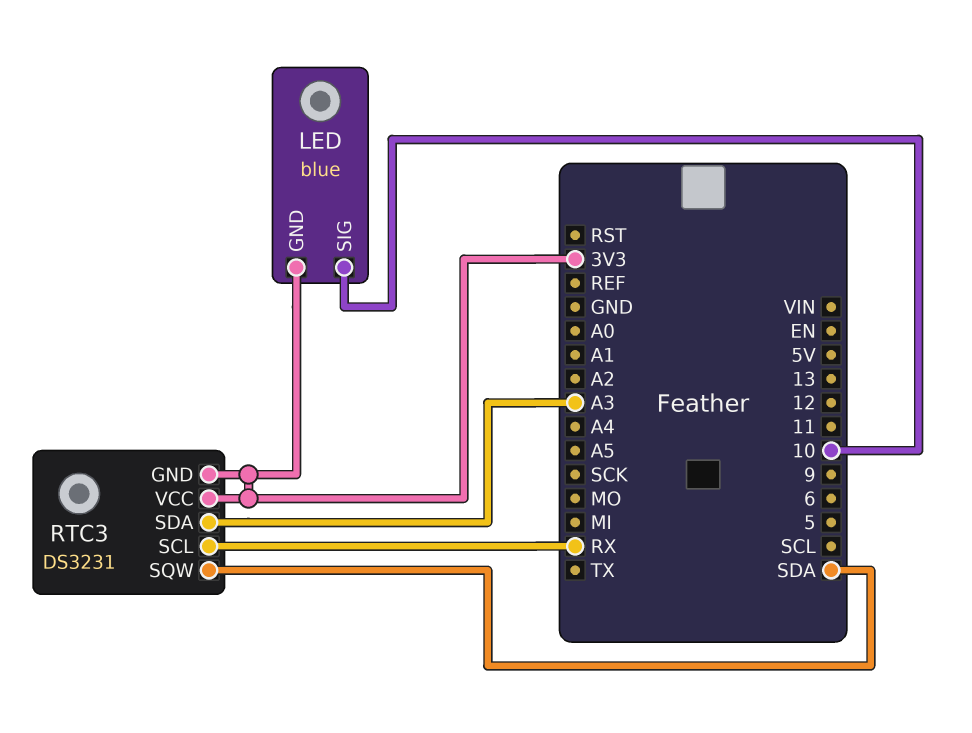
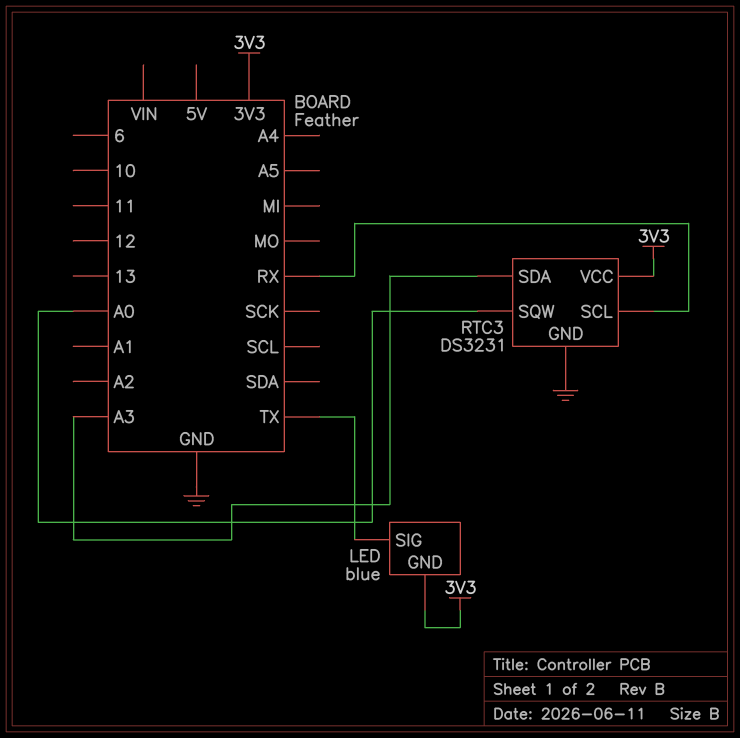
LED pin SIG: 10 -> TX
RTC3 pin GND: 3V3 -> GND
RTC3 pin SQW: SDA -> A0

